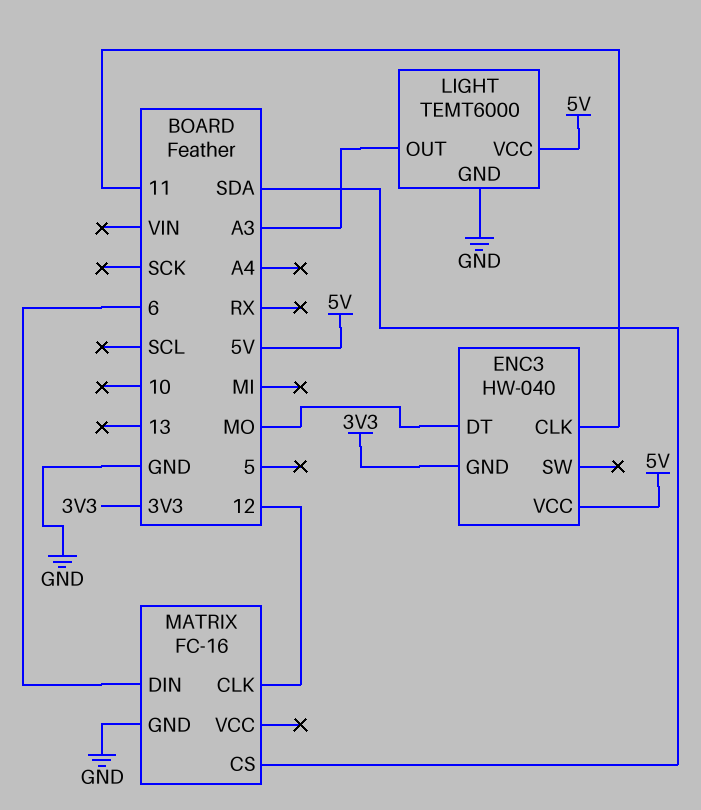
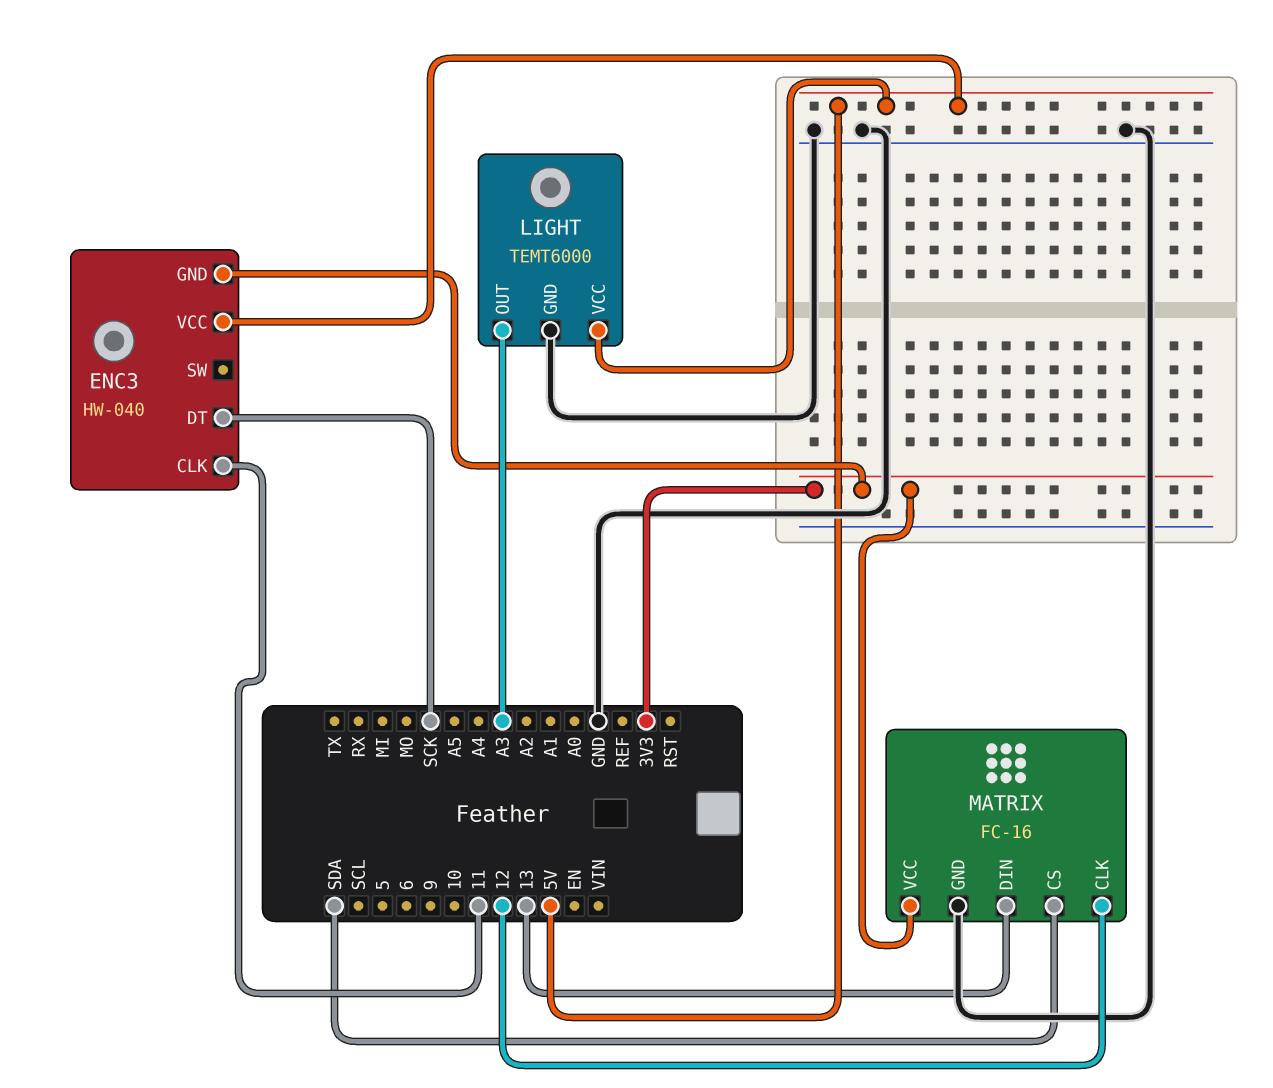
ENC3 pin DT: MO -> SCK
MATRIX pin DIN: 6 -> 13
MATRIX pin VCC: none -> 3V3

